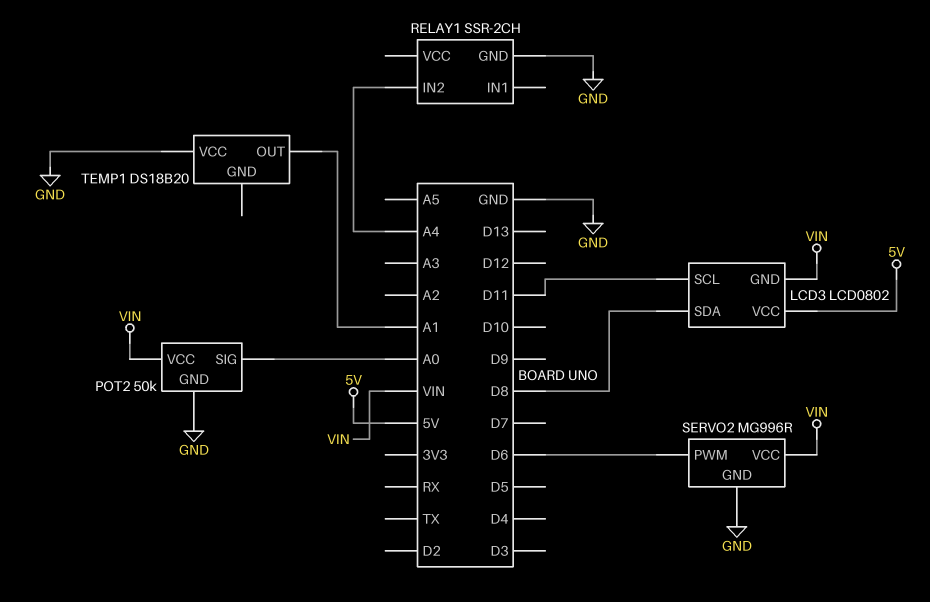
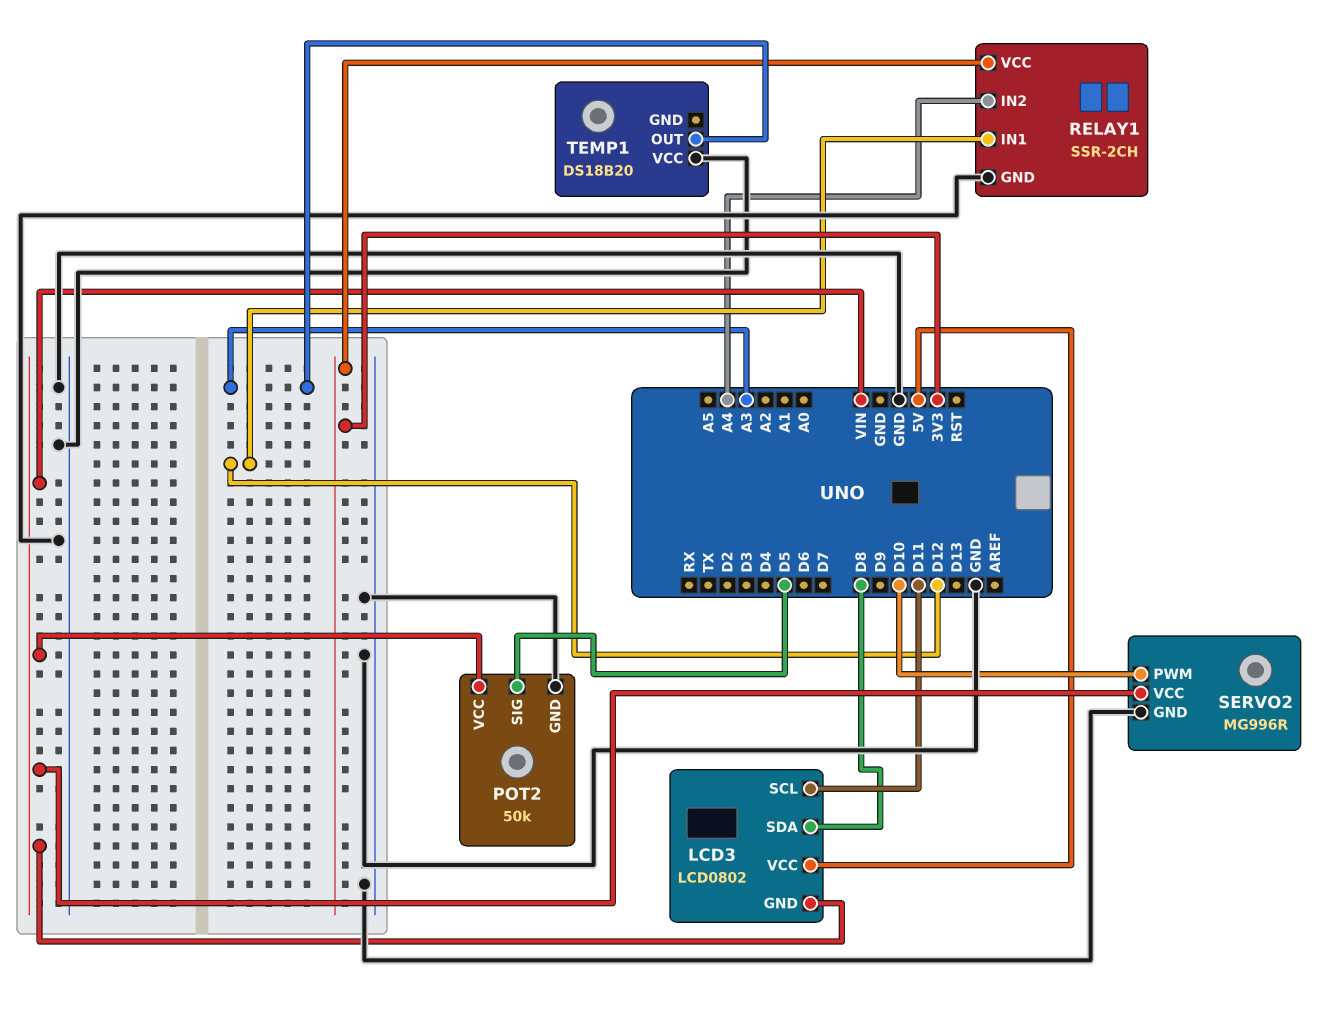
POT2 pin SIG: A0 -> D5
RELAY1 pin IN1: none -> D12
RELAY1 pin VCC: none -> 3V3
SERVO2 pin PWM: D6 -> D10
TEMP1 pin OUT: A1 -> A3

